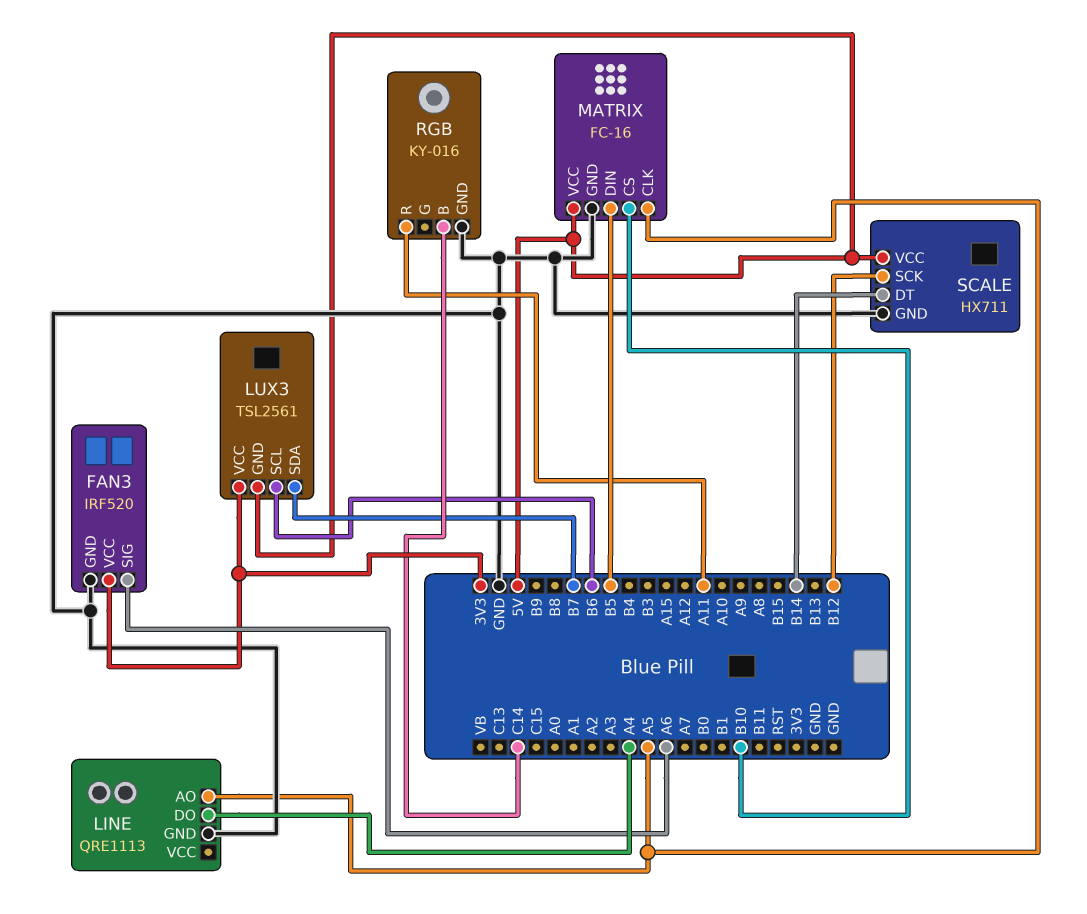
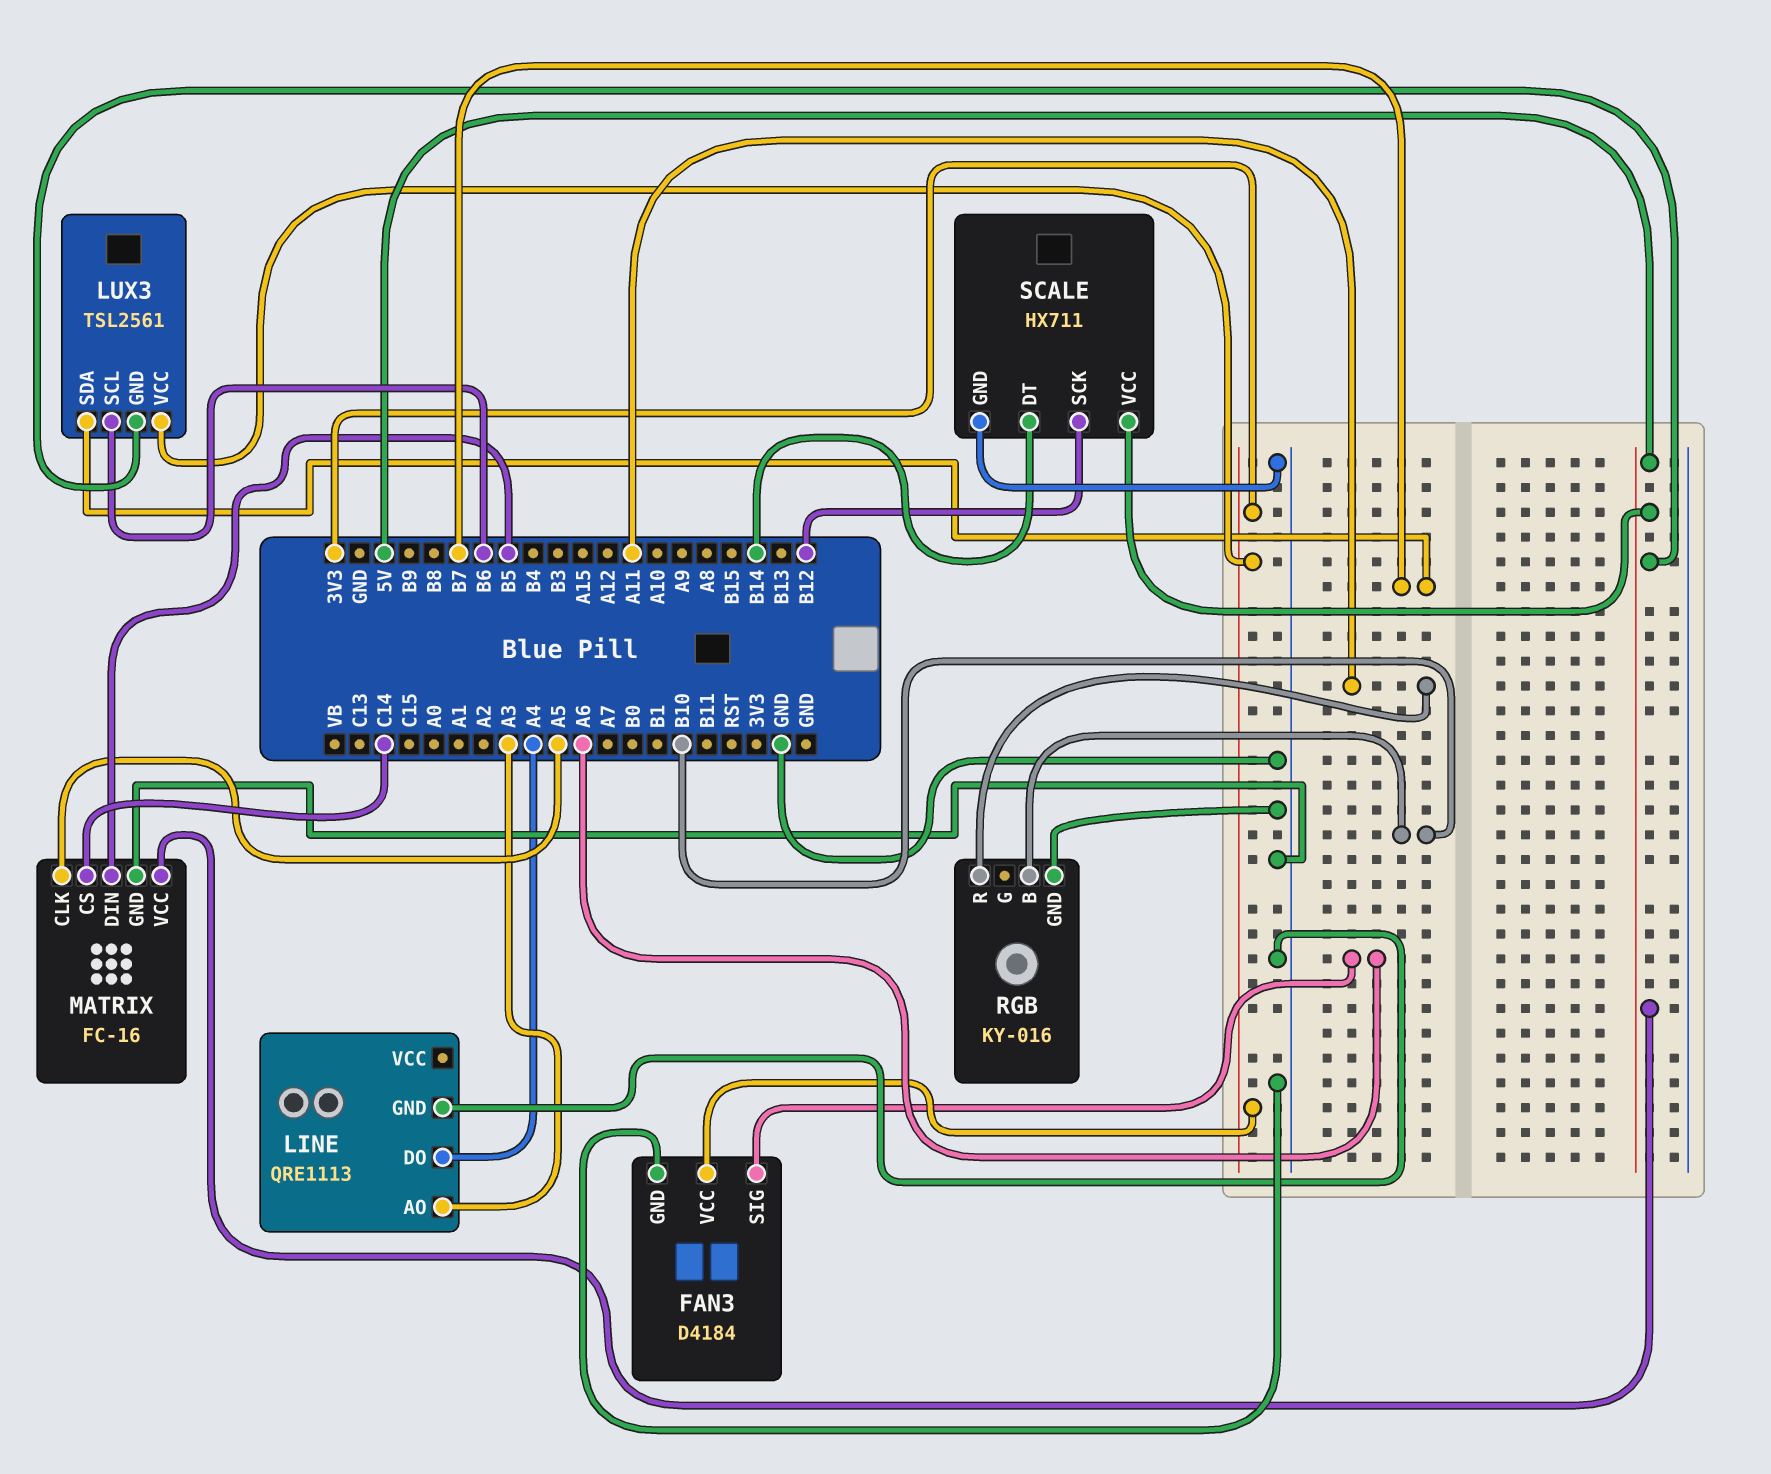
FAN3: IRF520 -> D4184
LINE pin AO: A5 -> A3
MATRIX pin CS: B10 -> C14
RGB pin B: C14 -> B10

